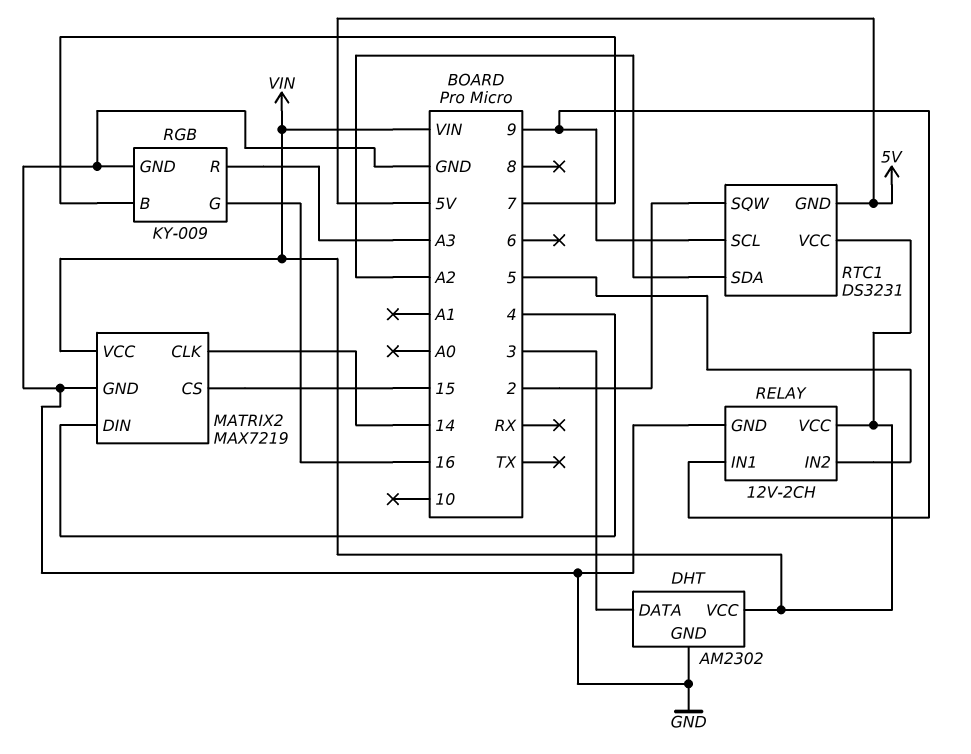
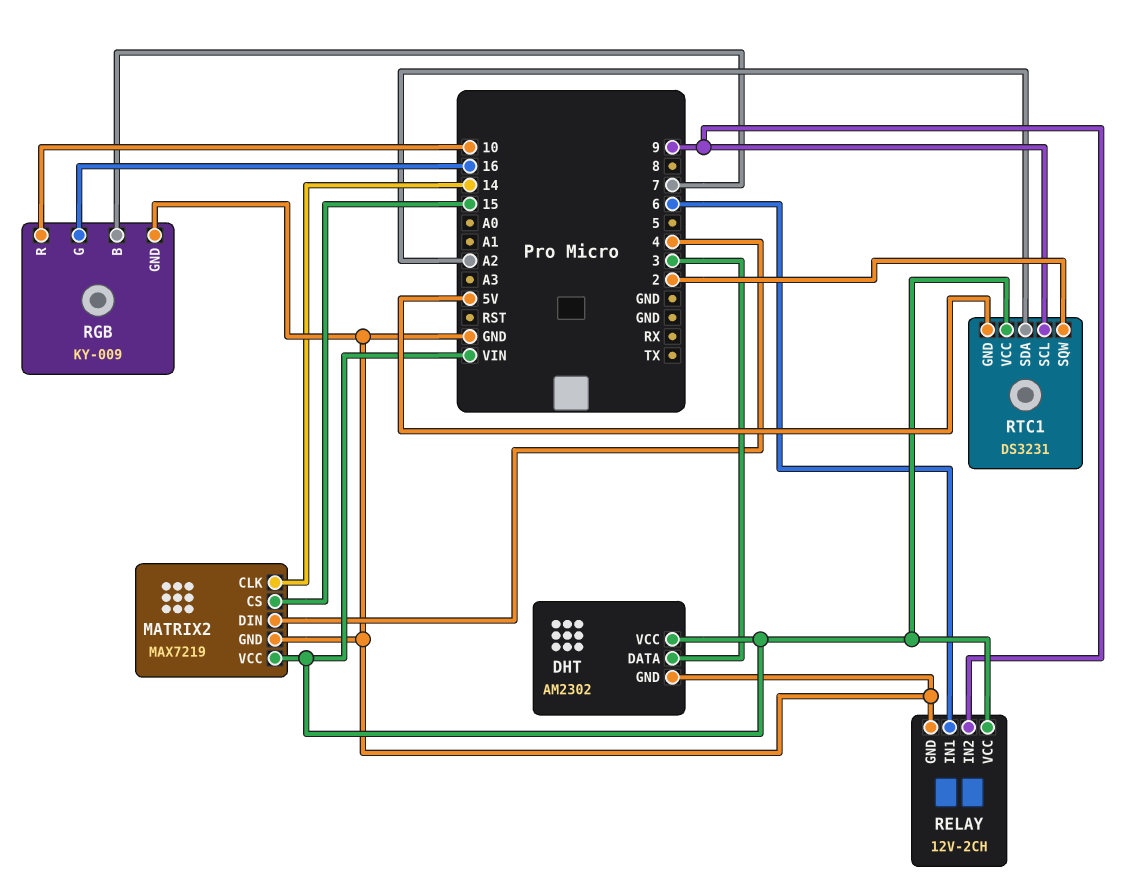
RELAY pin IN1: 9 -> 6
RELAY pin IN2: 5 -> 9
RGB pin R: A3 -> 10

